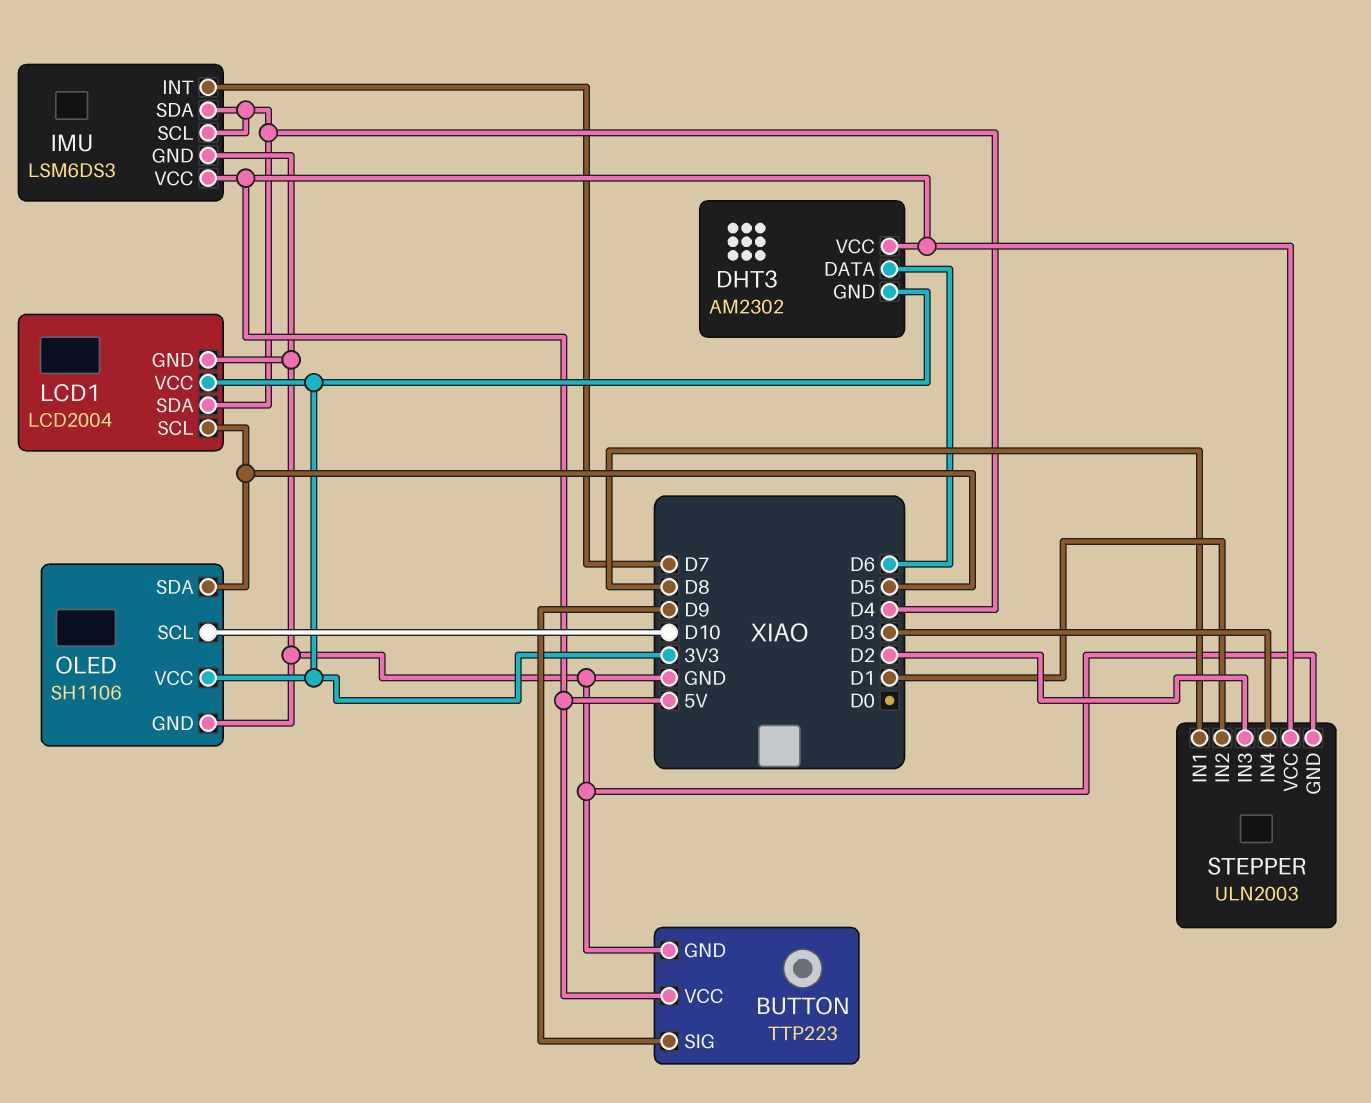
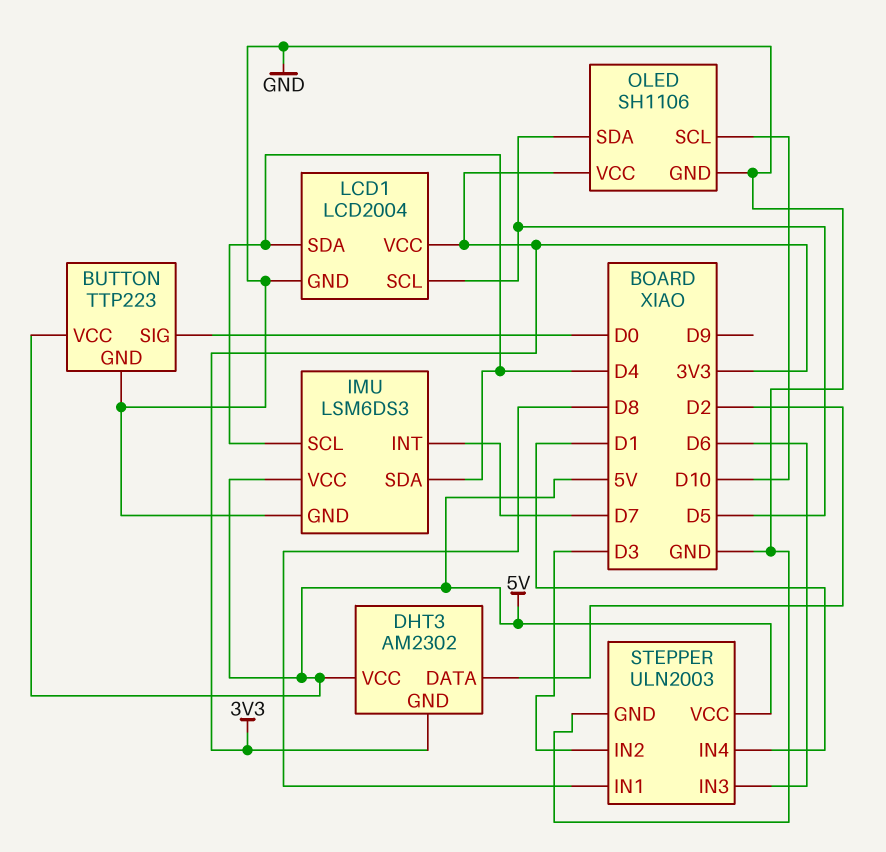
BUTTON pin SIG: D9 -> D0
DHT3 pin DATA: D6 -> D2
STEPPER pin IN2: D1 -> D3
STEPPER pin IN3: D2 -> D6
STEPPER pin IN4: D3 -> D1

